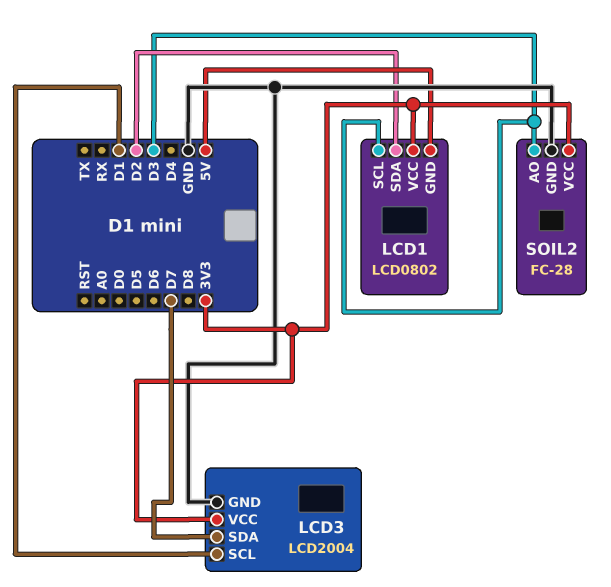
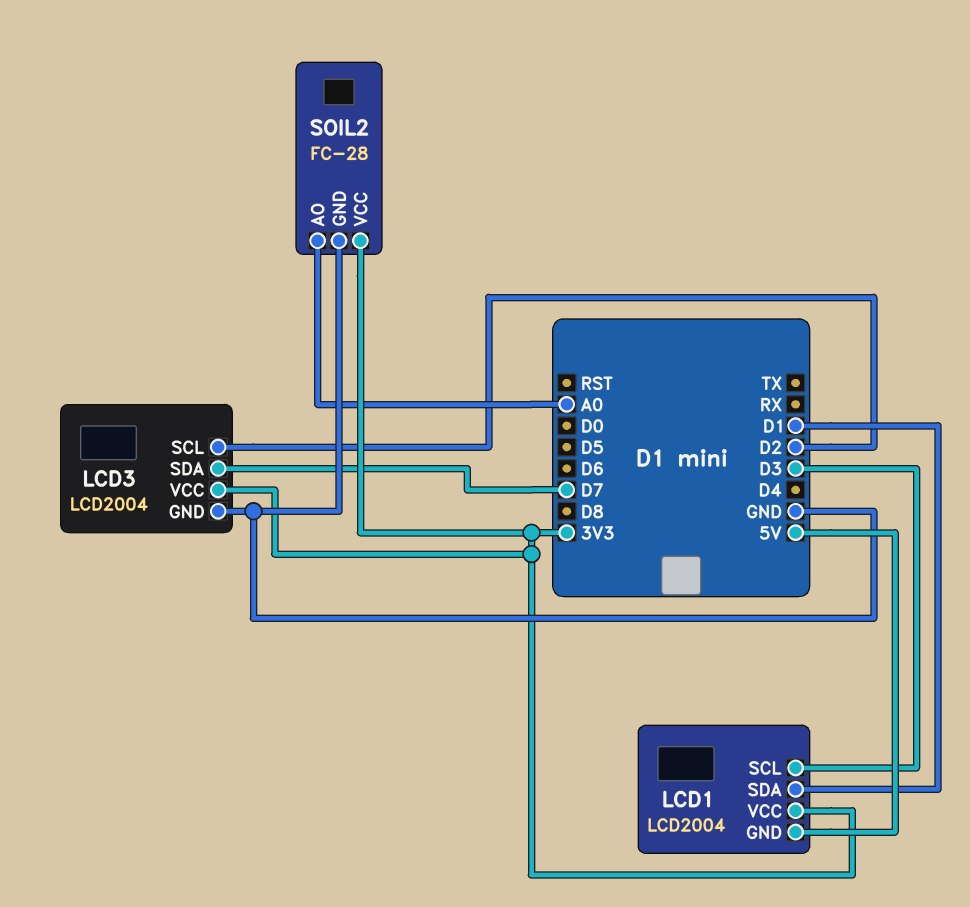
LCD1: LCD0802 -> LCD2004
LCD1 pin SDA: D2 -> D1
LCD3 pin SCL: D1 -> D2
SOIL2 pin AO: D3 -> A0

